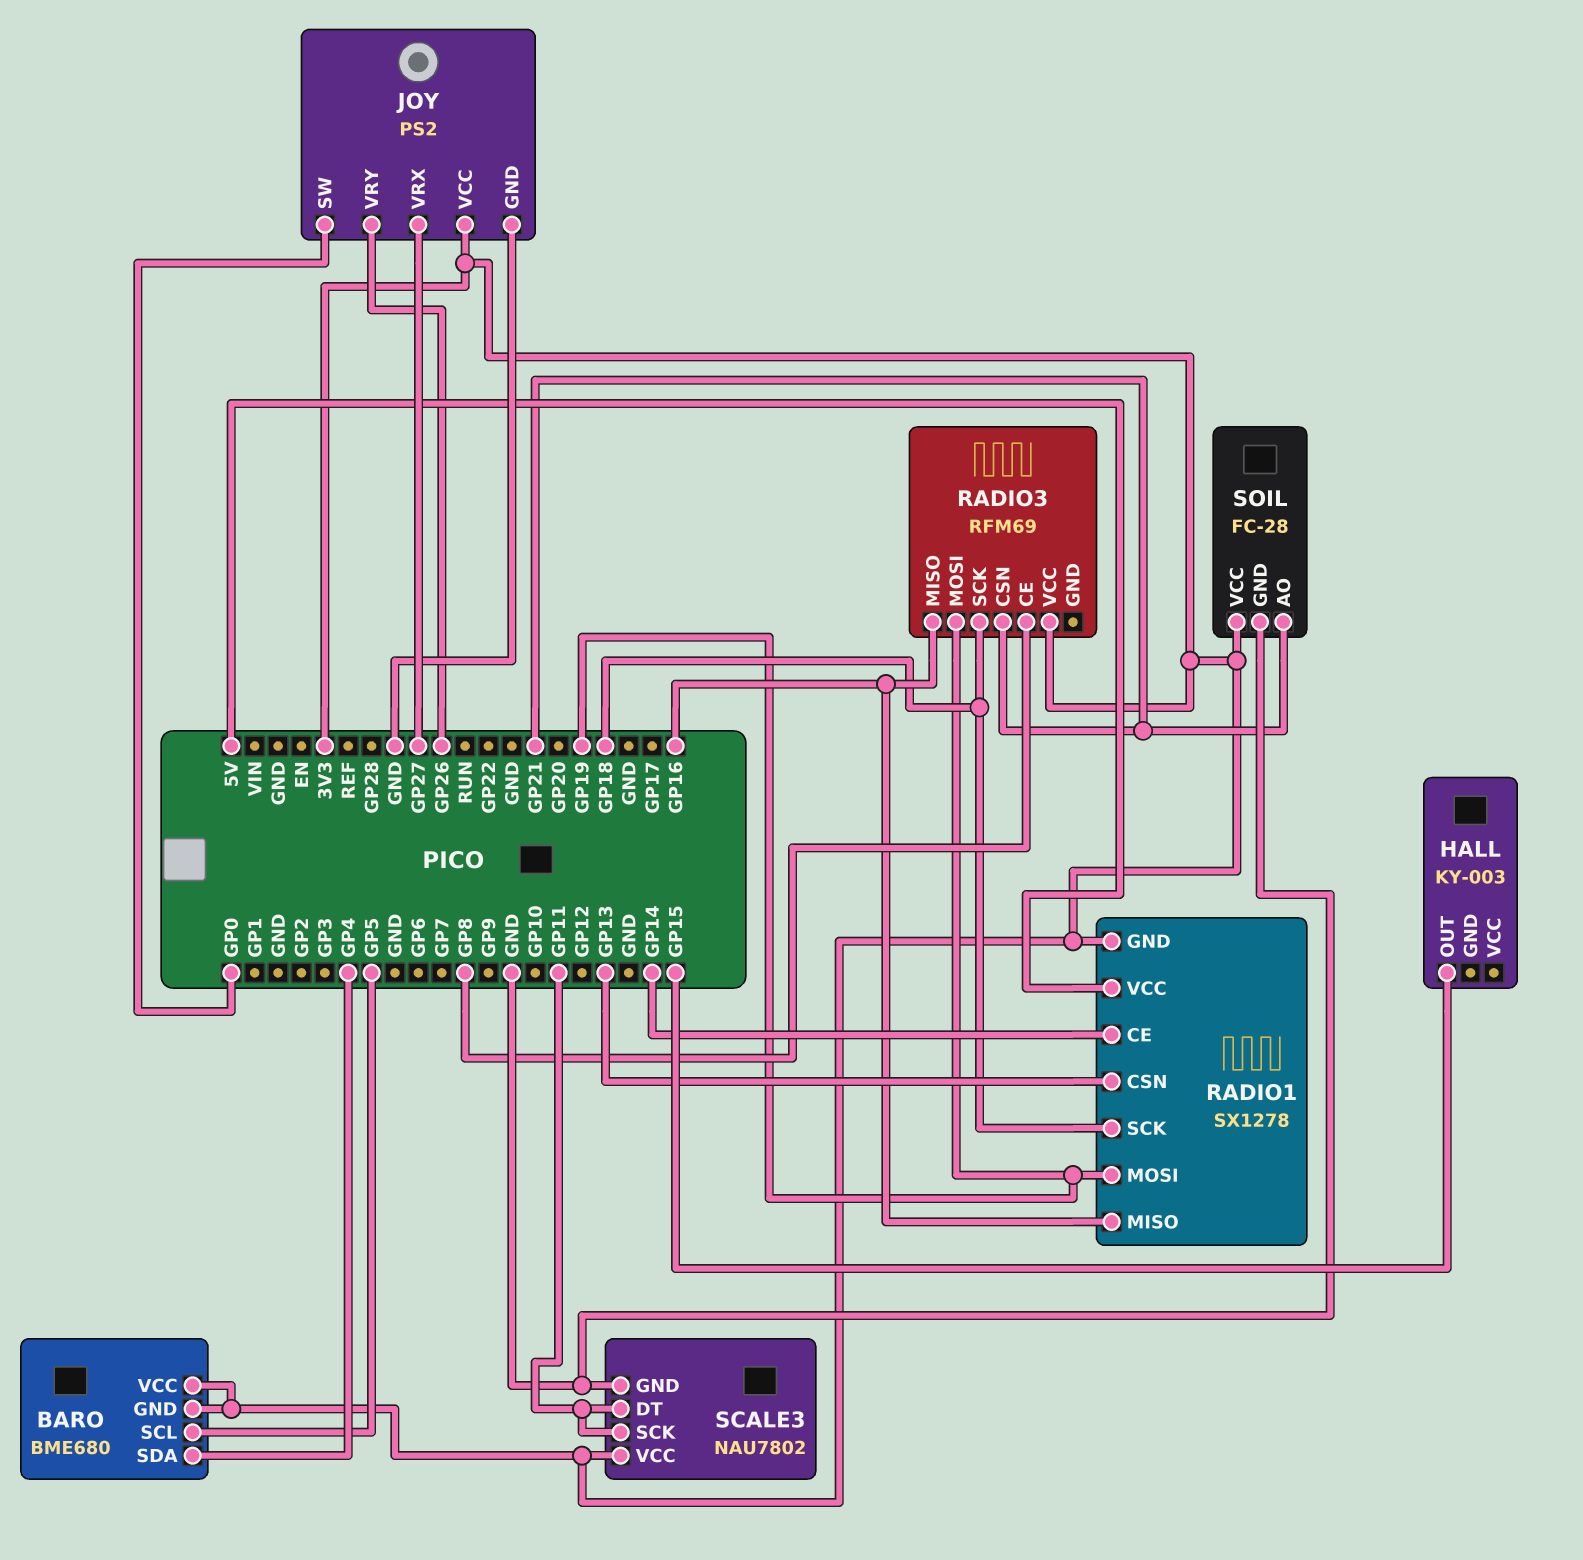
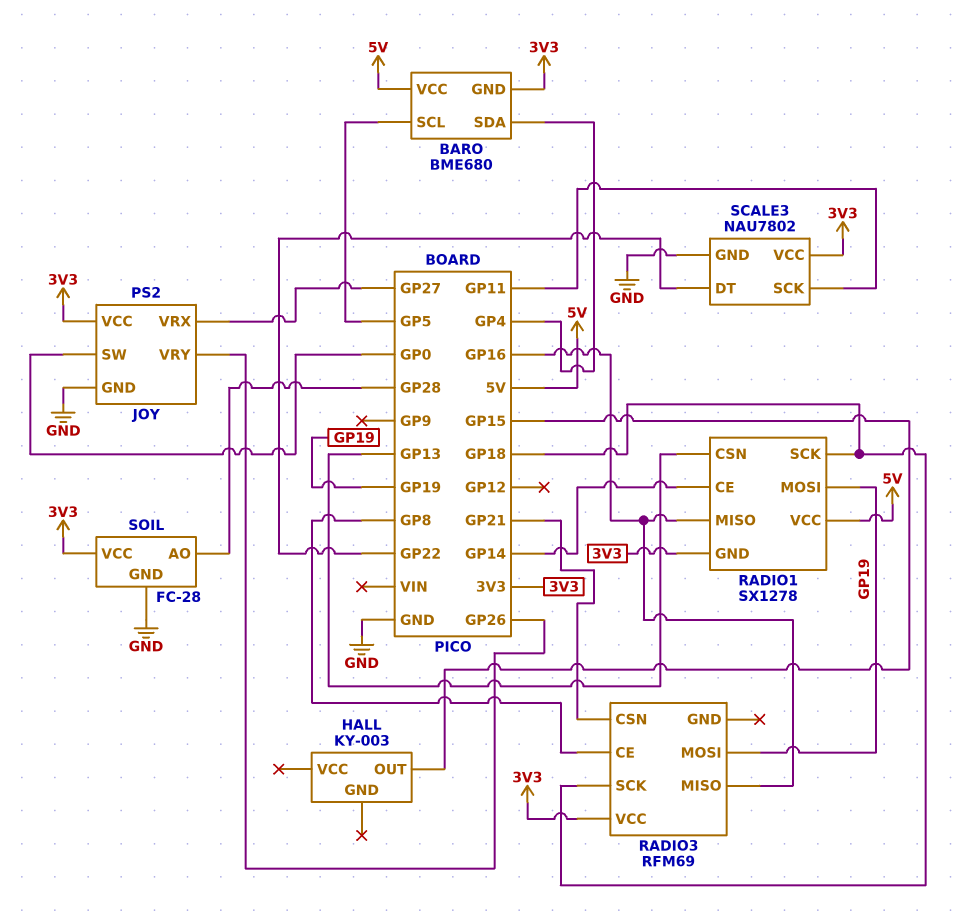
BARO pin VCC: 3V3 -> 5V
SCALE3 pin DT: GP11 -> GP22
SOIL pin AO: GP21 -> GP28

